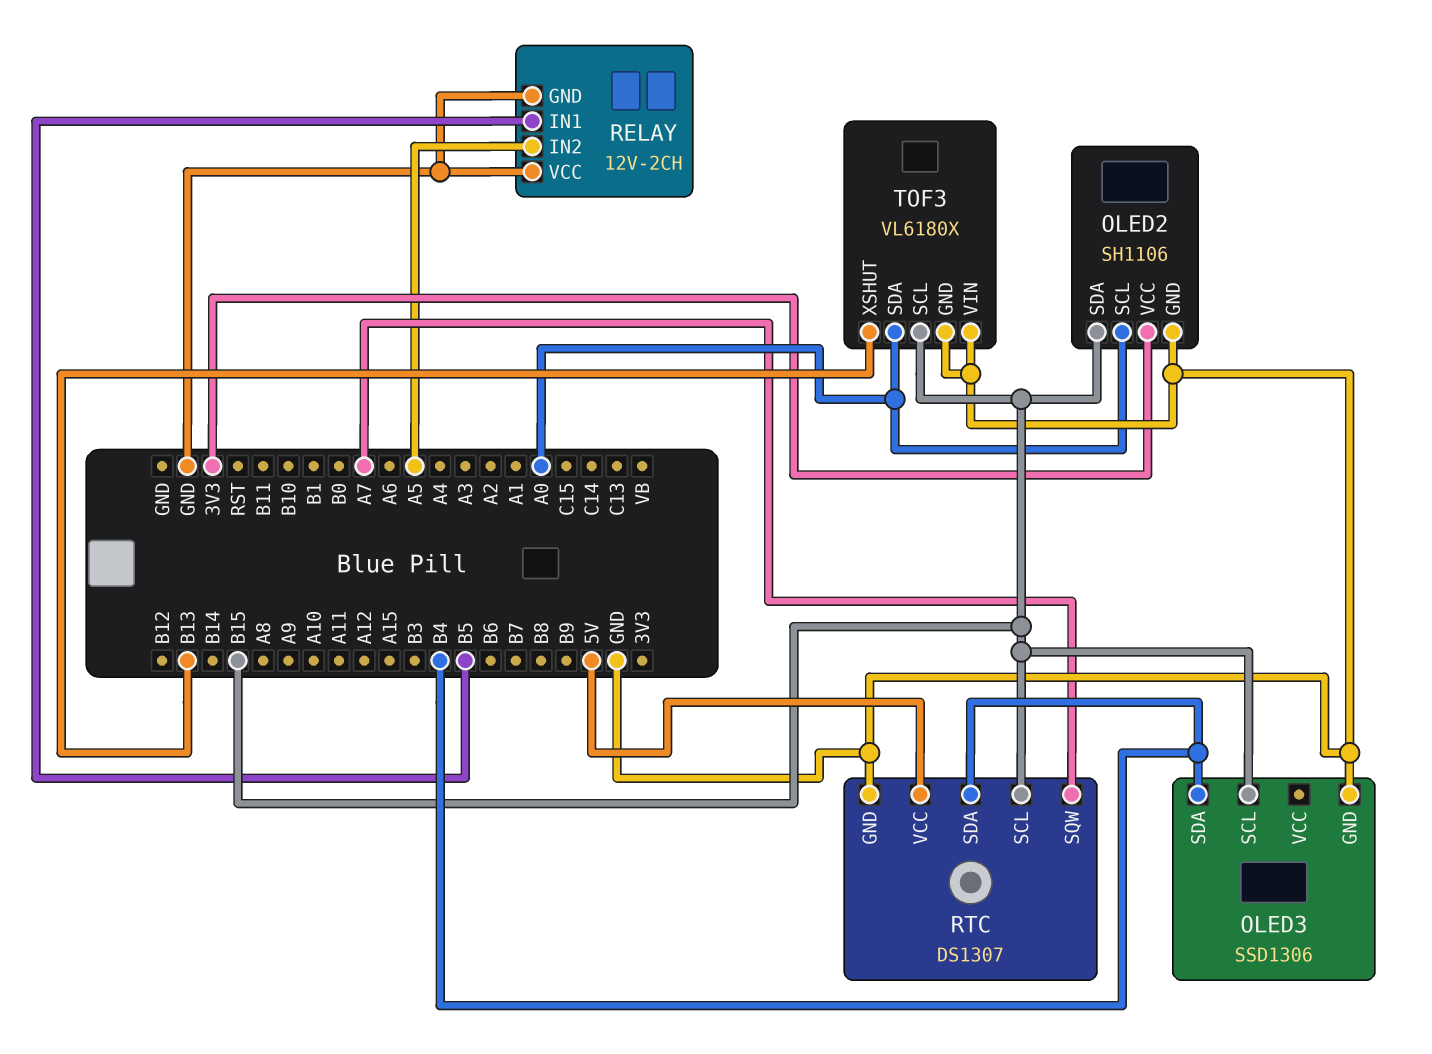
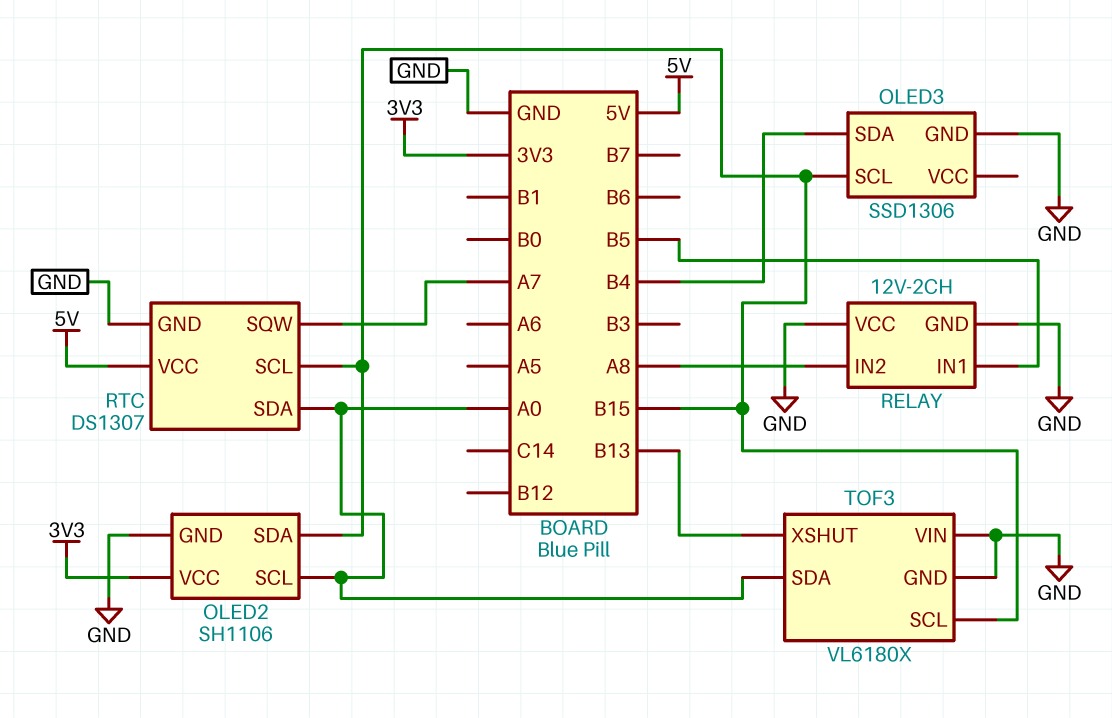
RELAY pin IN2: A5 -> A8
RTC pin SDA: B4 -> A0

